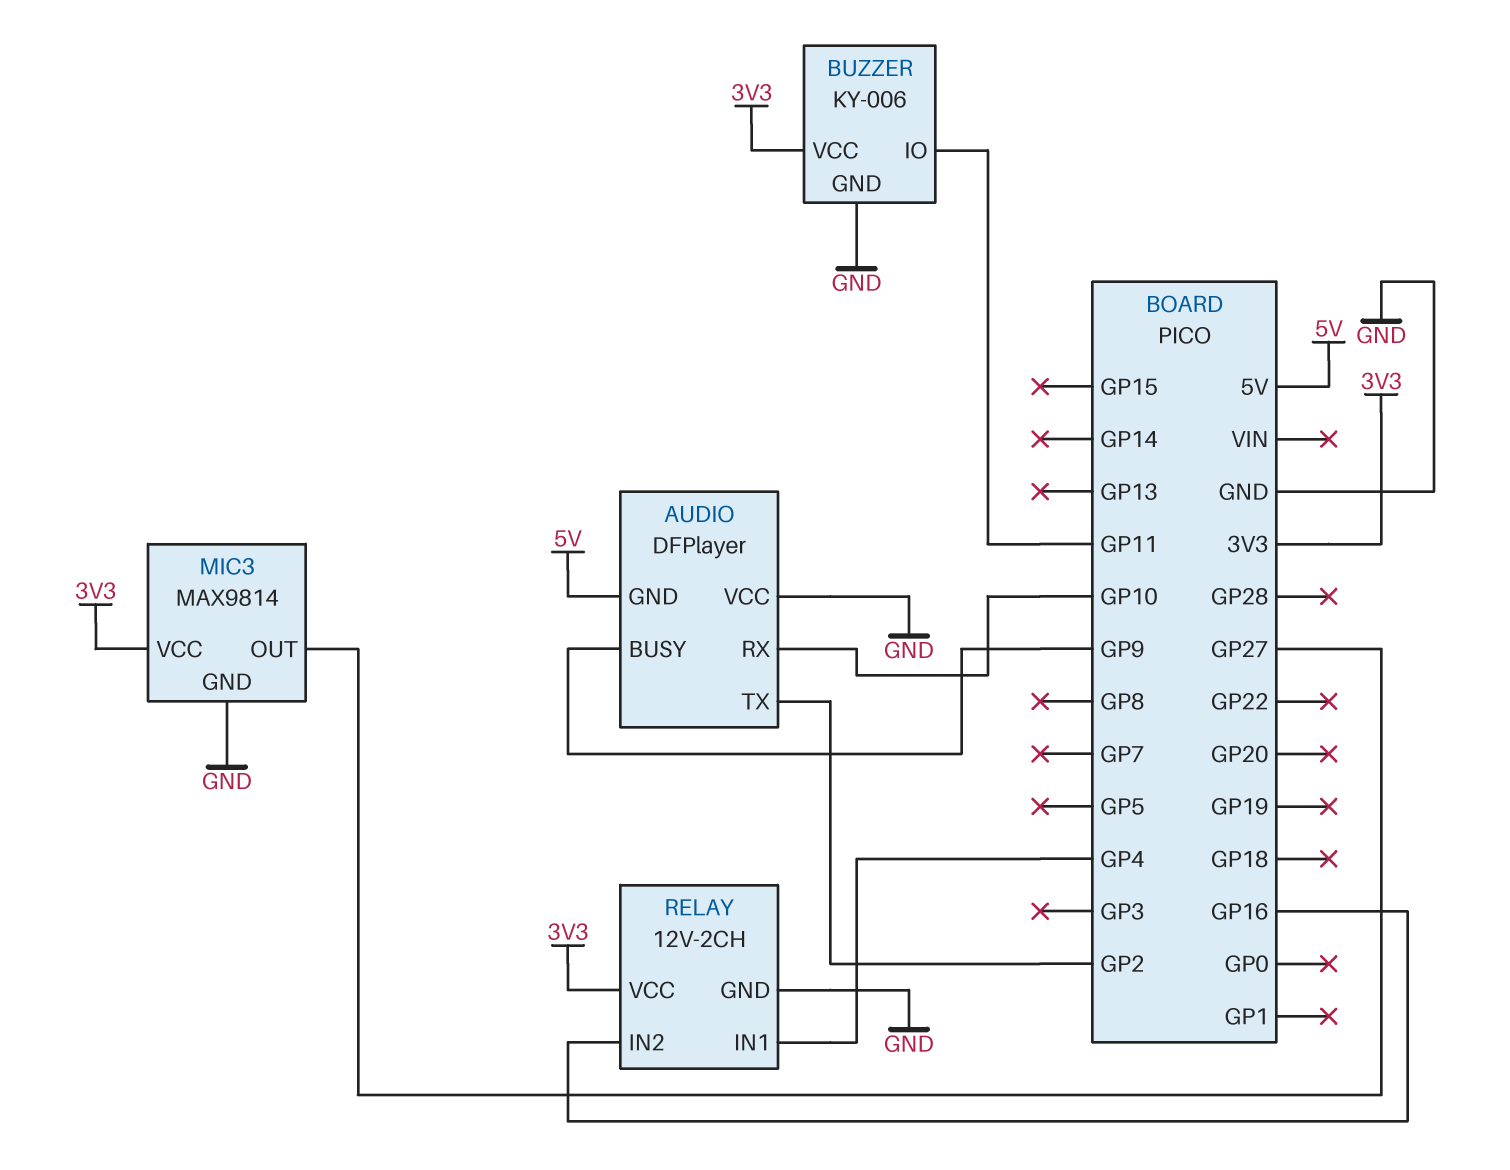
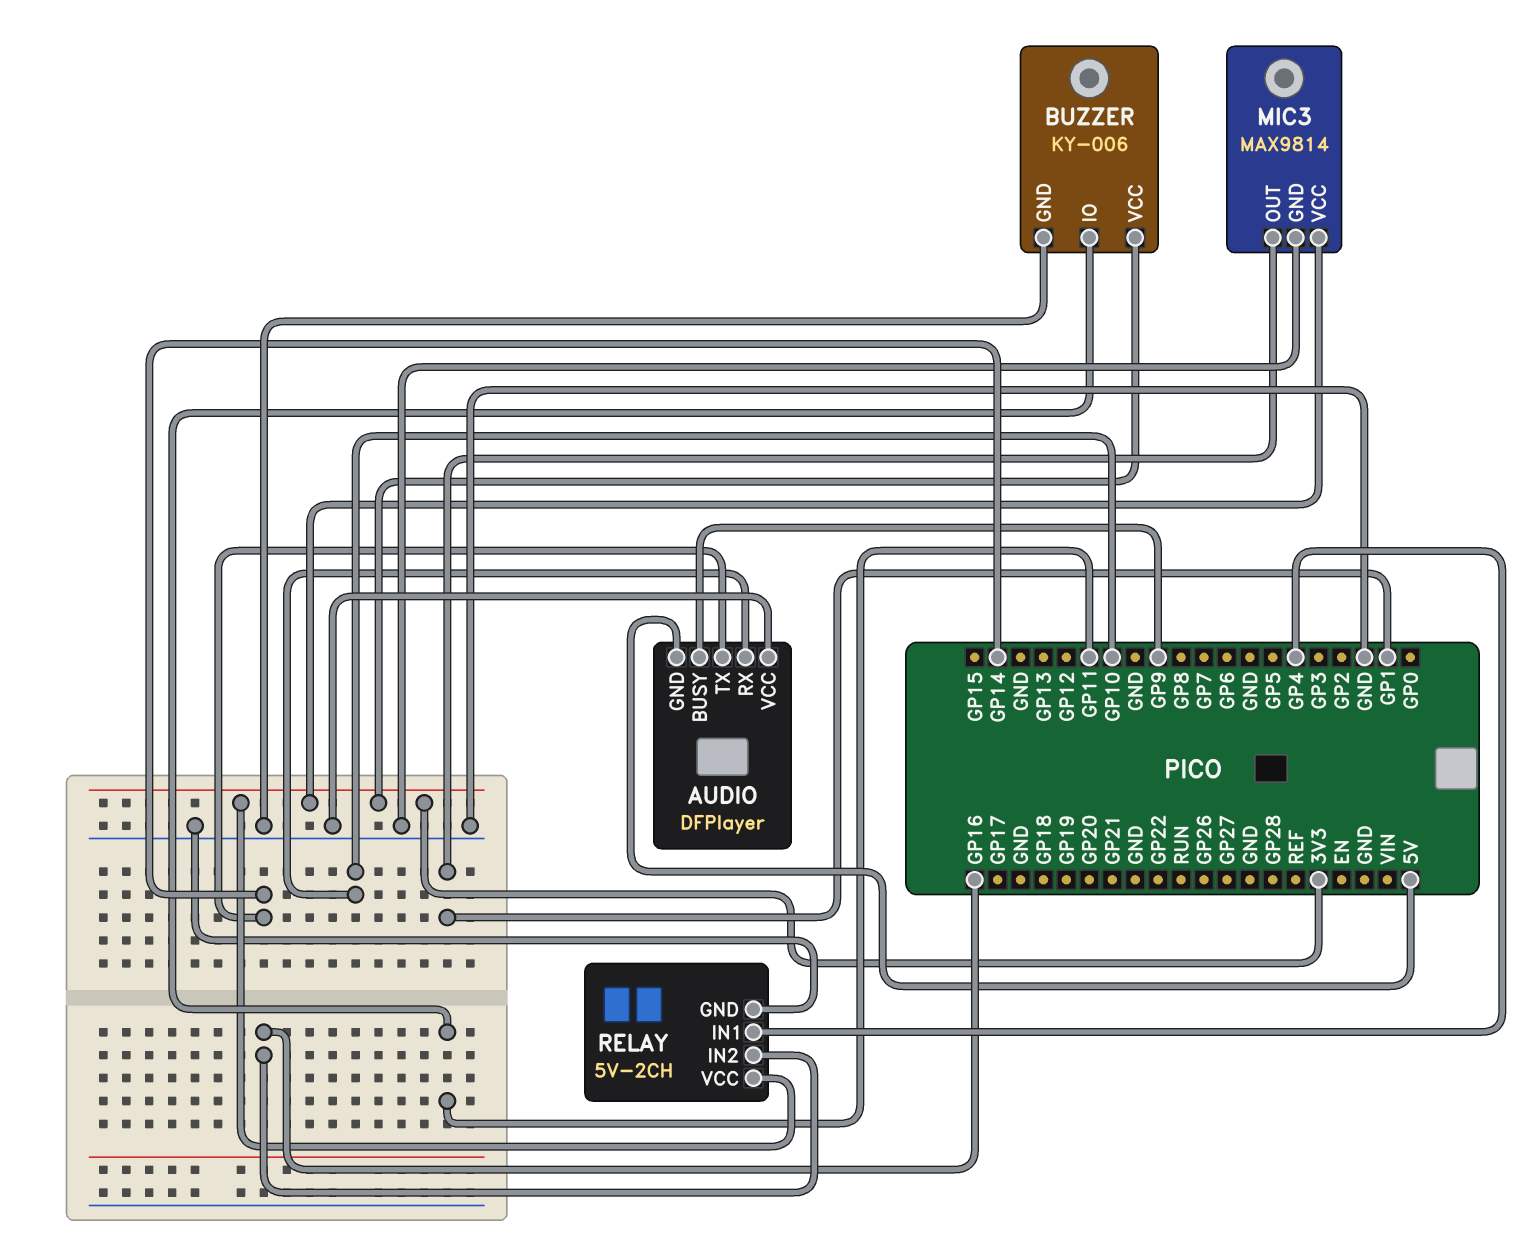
AUDIO pin TX: GP2 -> GP14
MIC3 pin OUT: GP27 -> GP1
RELAY: 12V-2CH -> 5V-2CH

